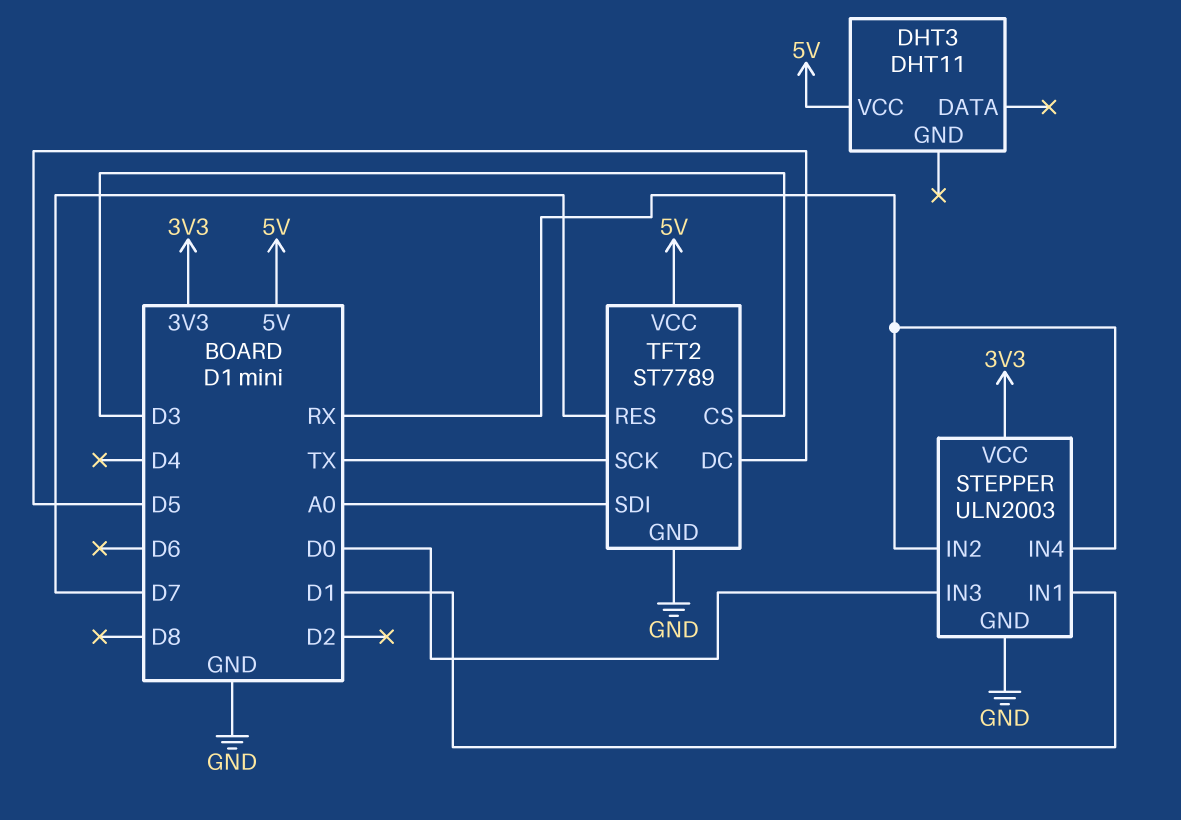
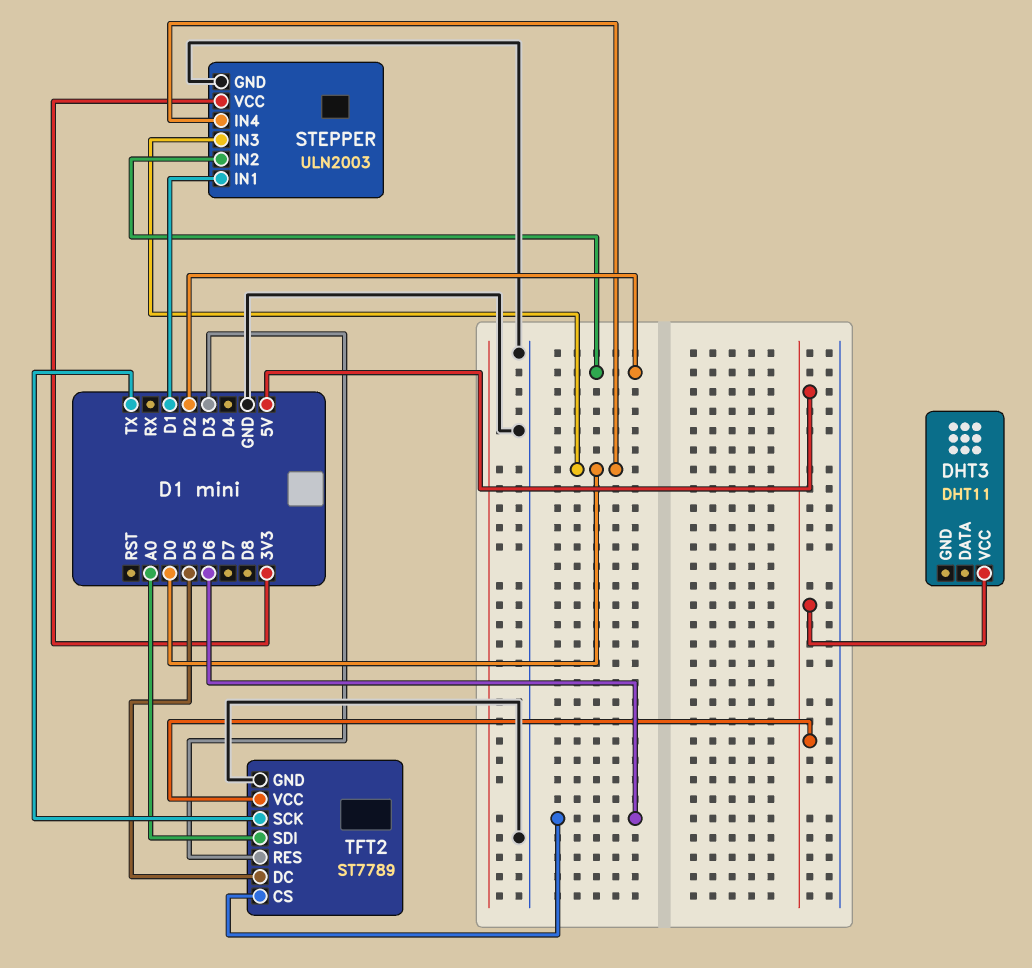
STEPPER pin IN2: RX -> D2
STEPPER pin IN4: RX -> D0
TFT2 pin CS: D3 -> D6
TFT2 pin RES: D7 -> D3

